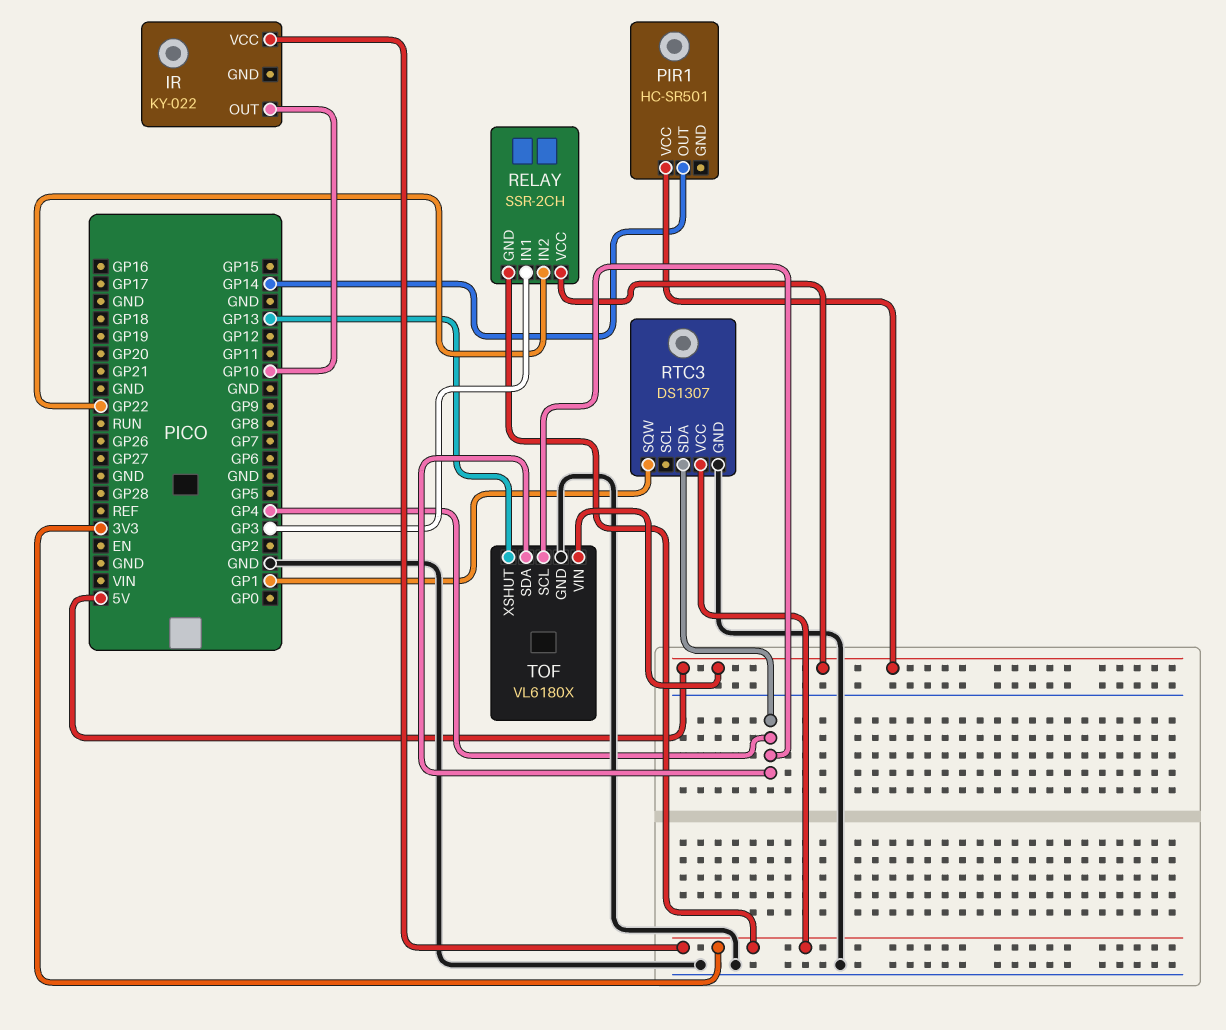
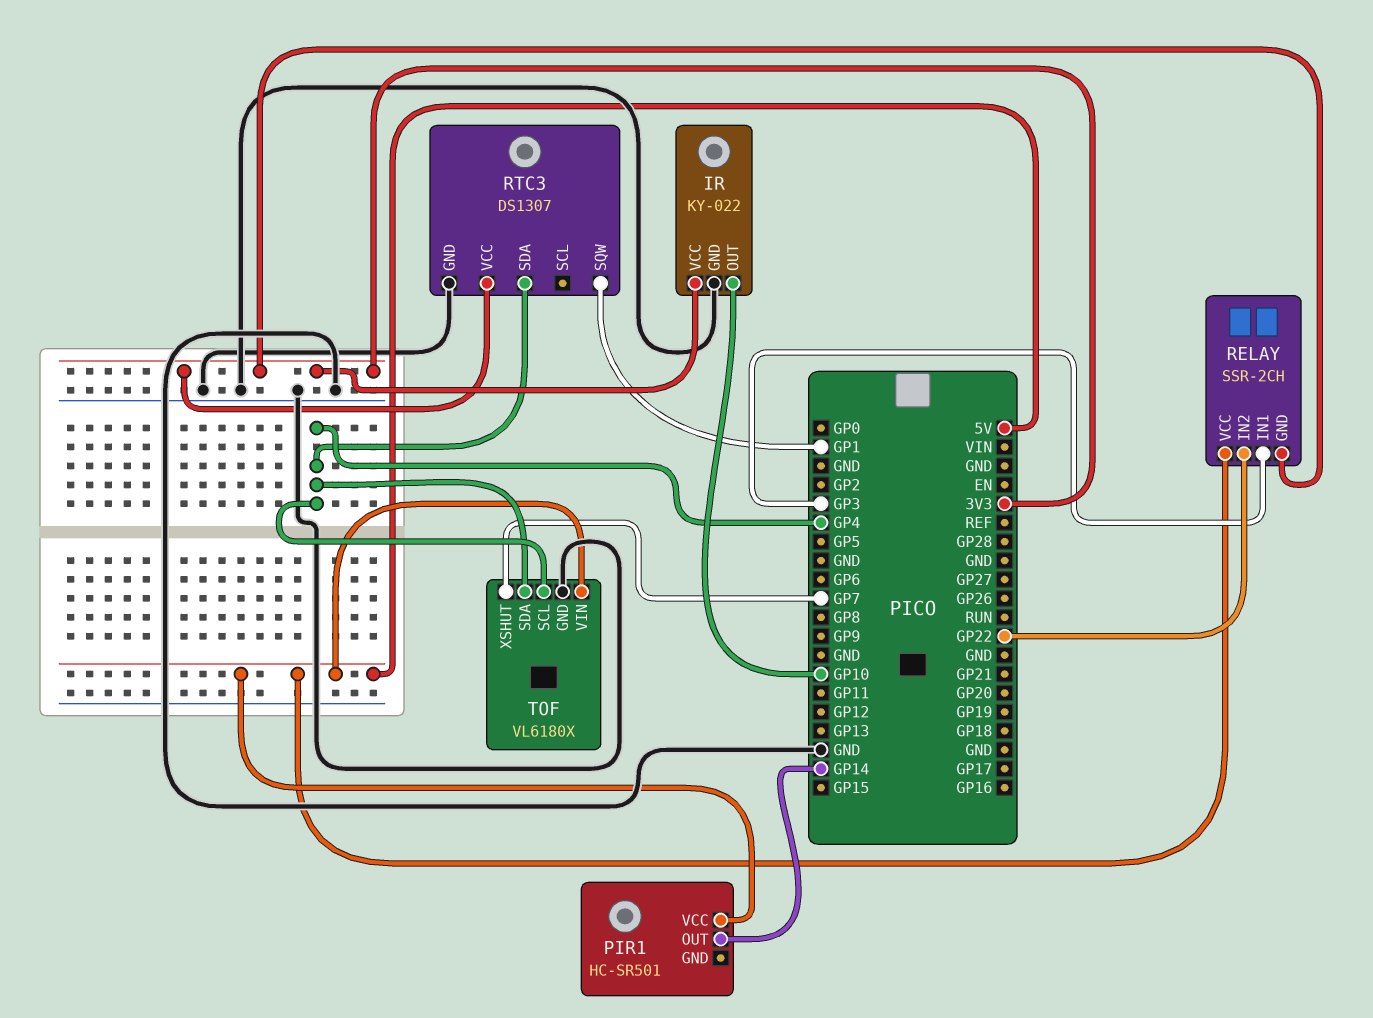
IR pin GND: none -> GND
TOF pin XSHUT: GP13 -> GP7

